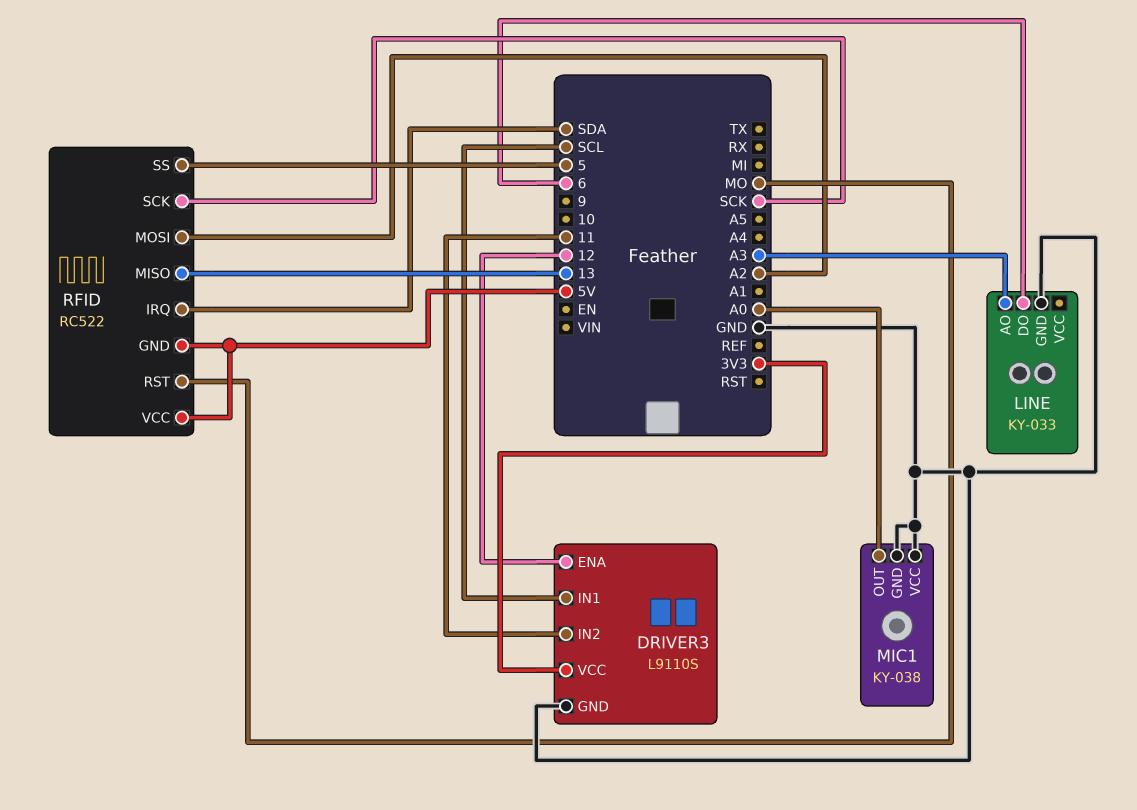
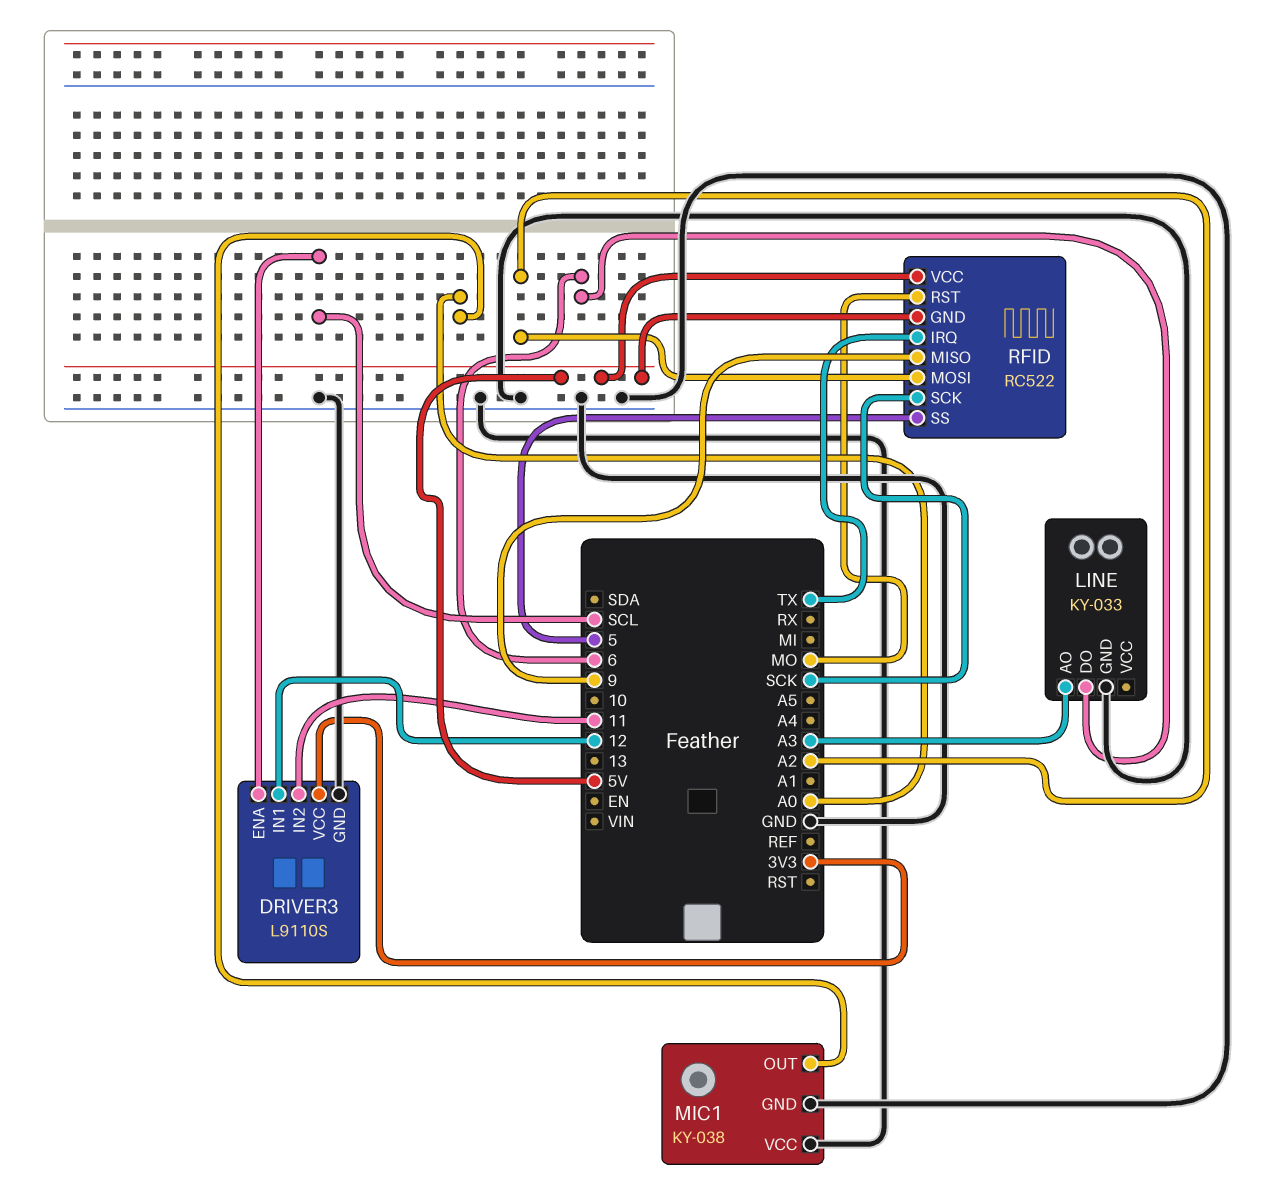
DRIVER3 pin ENA: 12 -> SCL
DRIVER3 pin IN1: SCL -> 12
RFID pin IRQ: SDA -> TX
RFID pin MISO: 13 -> 9

